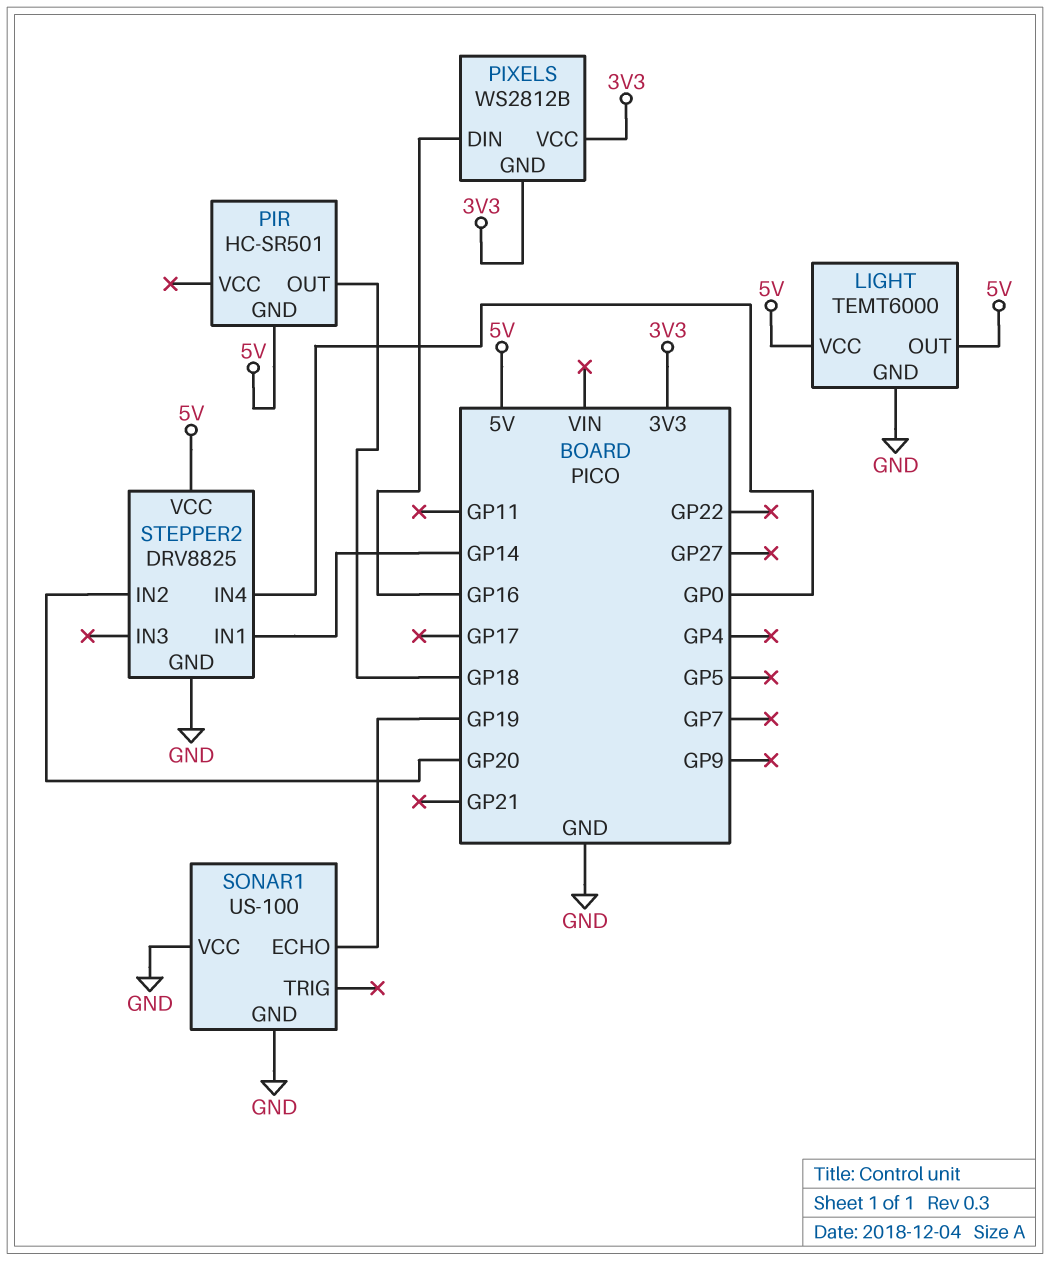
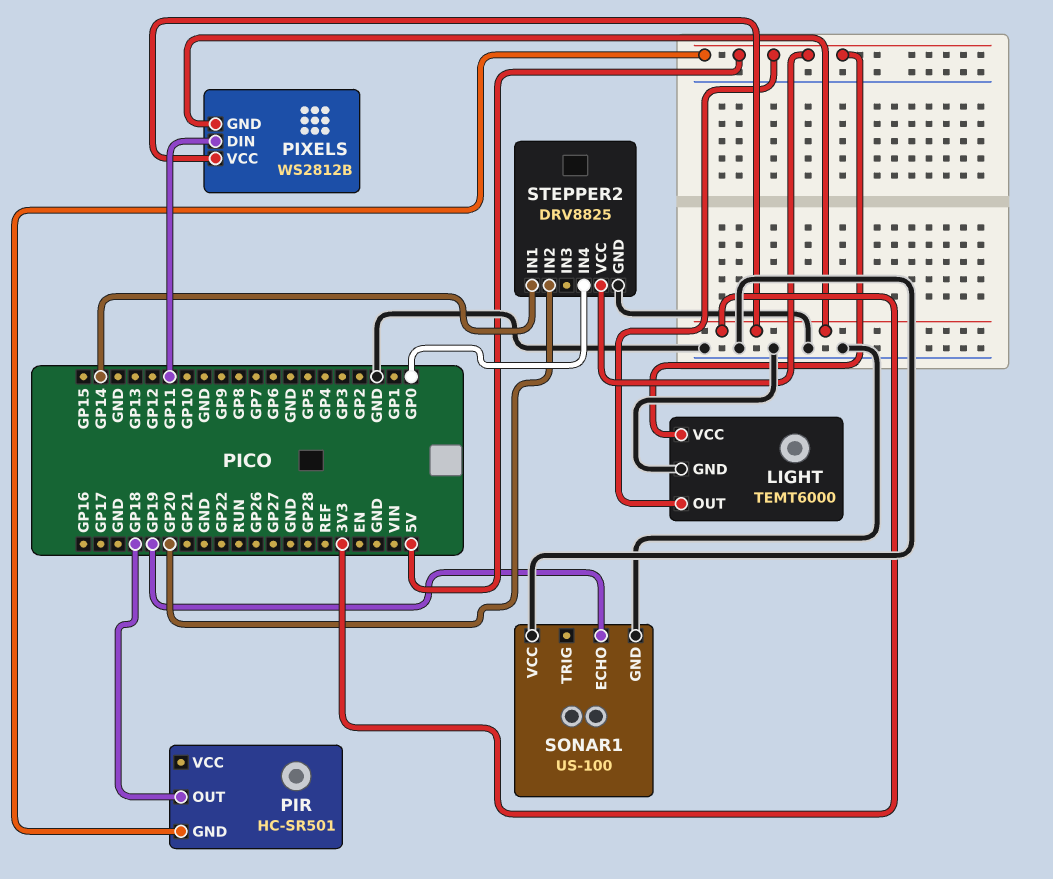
PIXELS pin DIN: GP16 -> GP11

